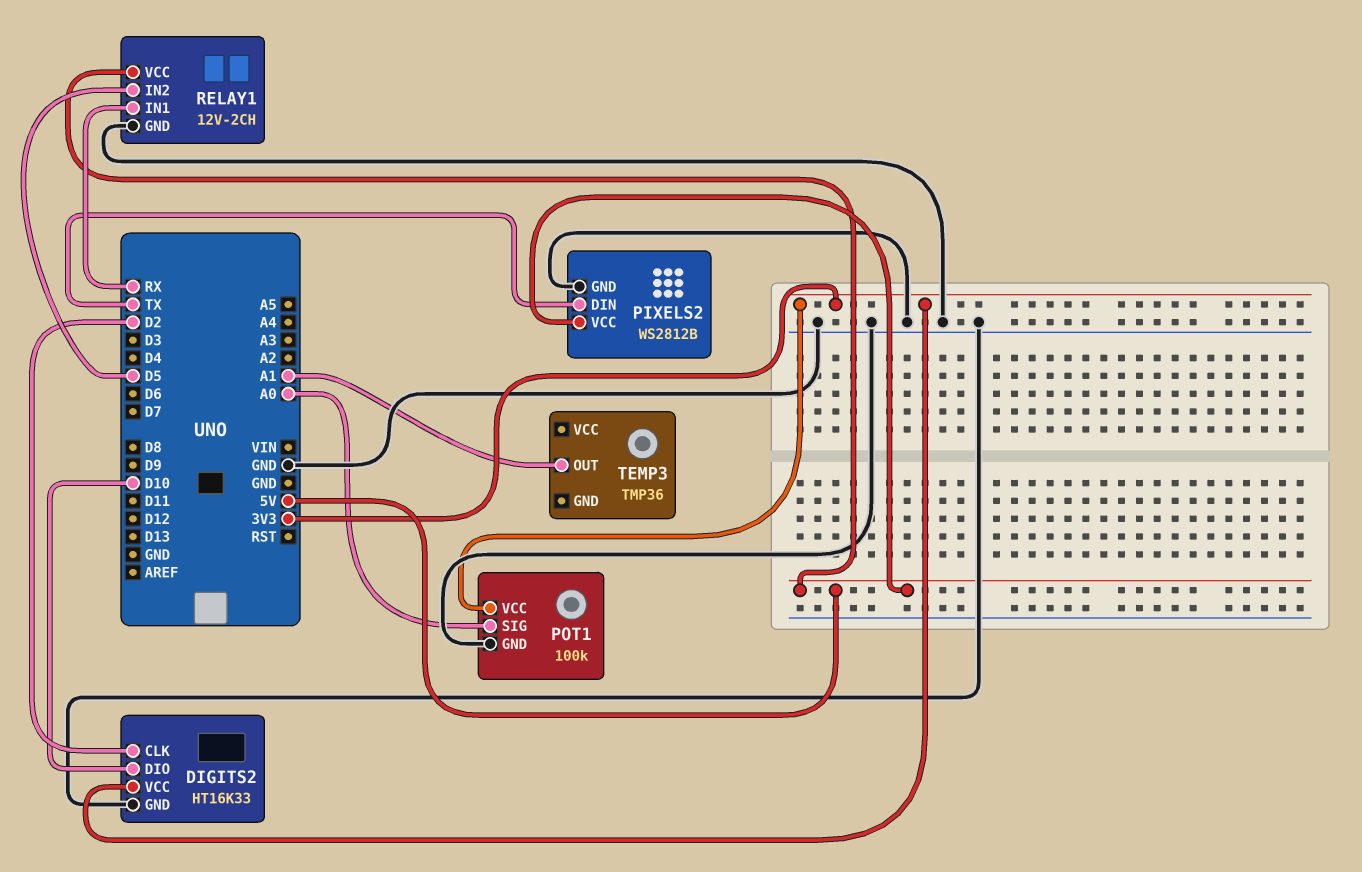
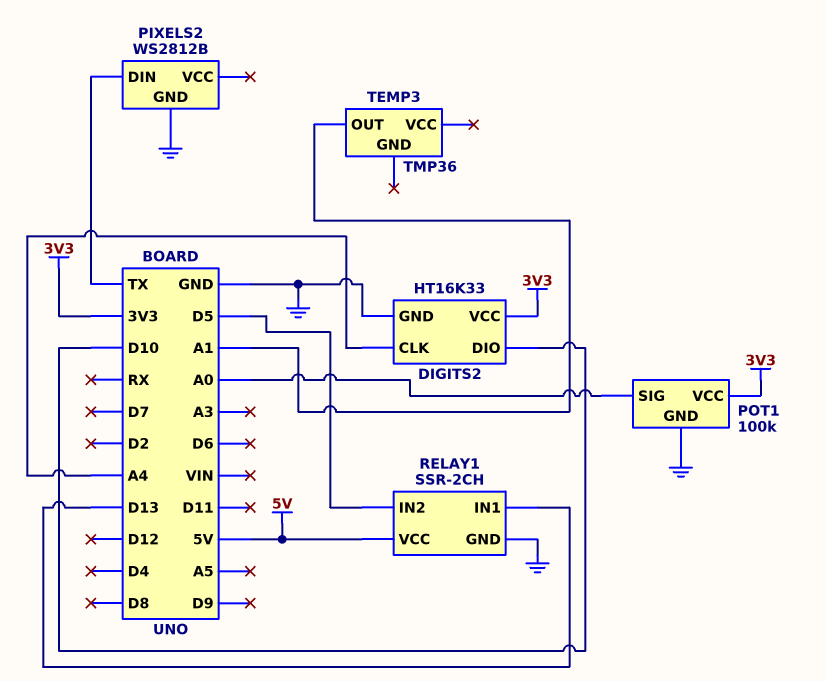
DIGITS2 pin CLK: D2 -> A4
PIXELS2 pin VCC: 5V -> none
RELAY1: 12V-2CH -> SSR-2CH
RELAY1 pin IN1: RX -> D13

